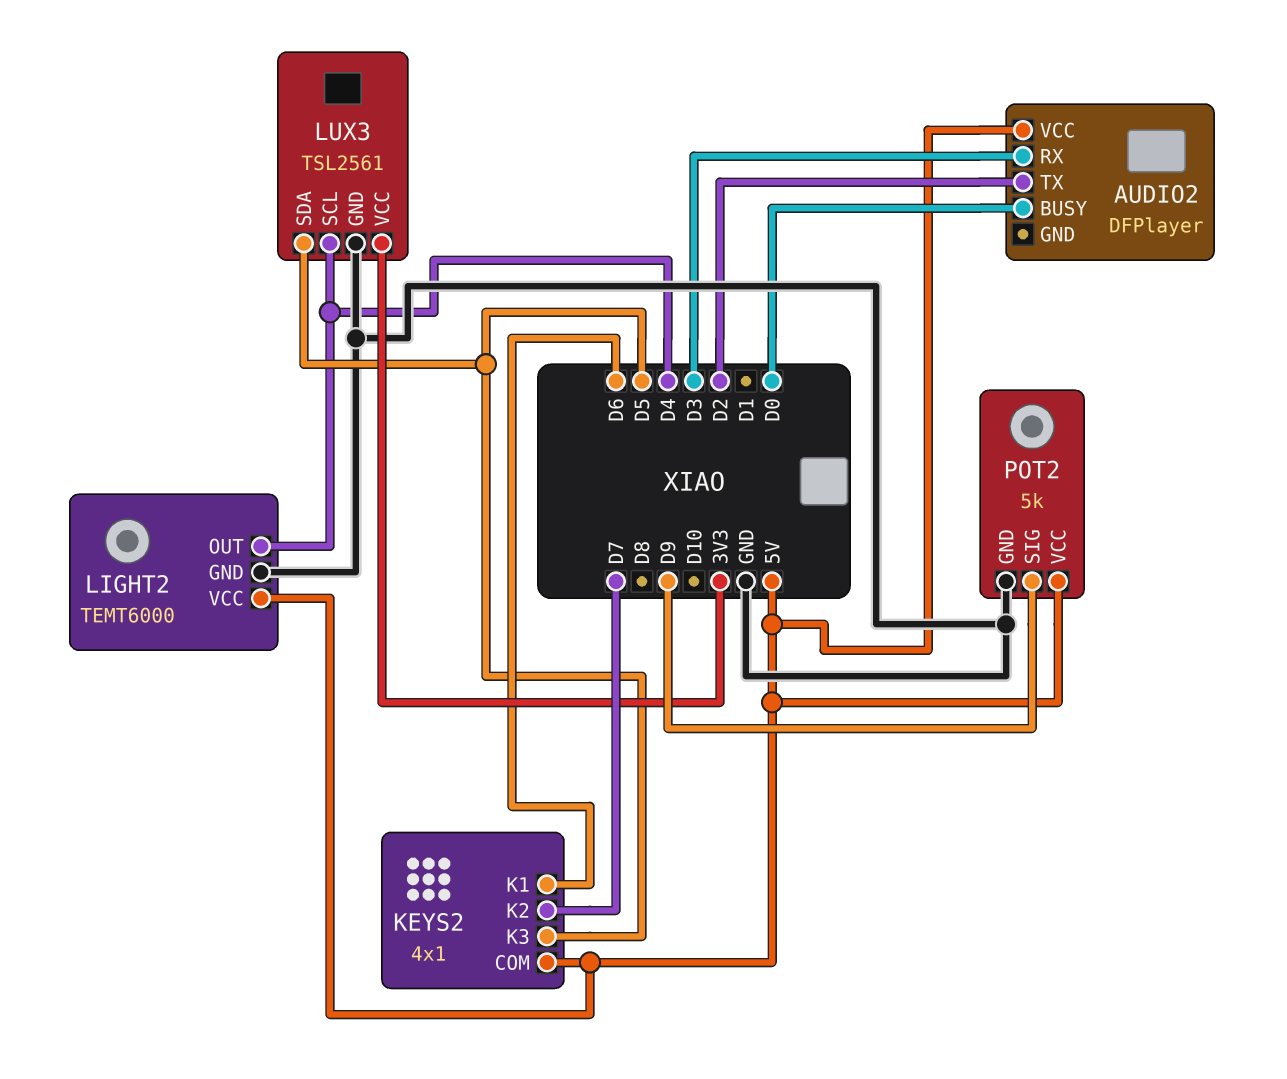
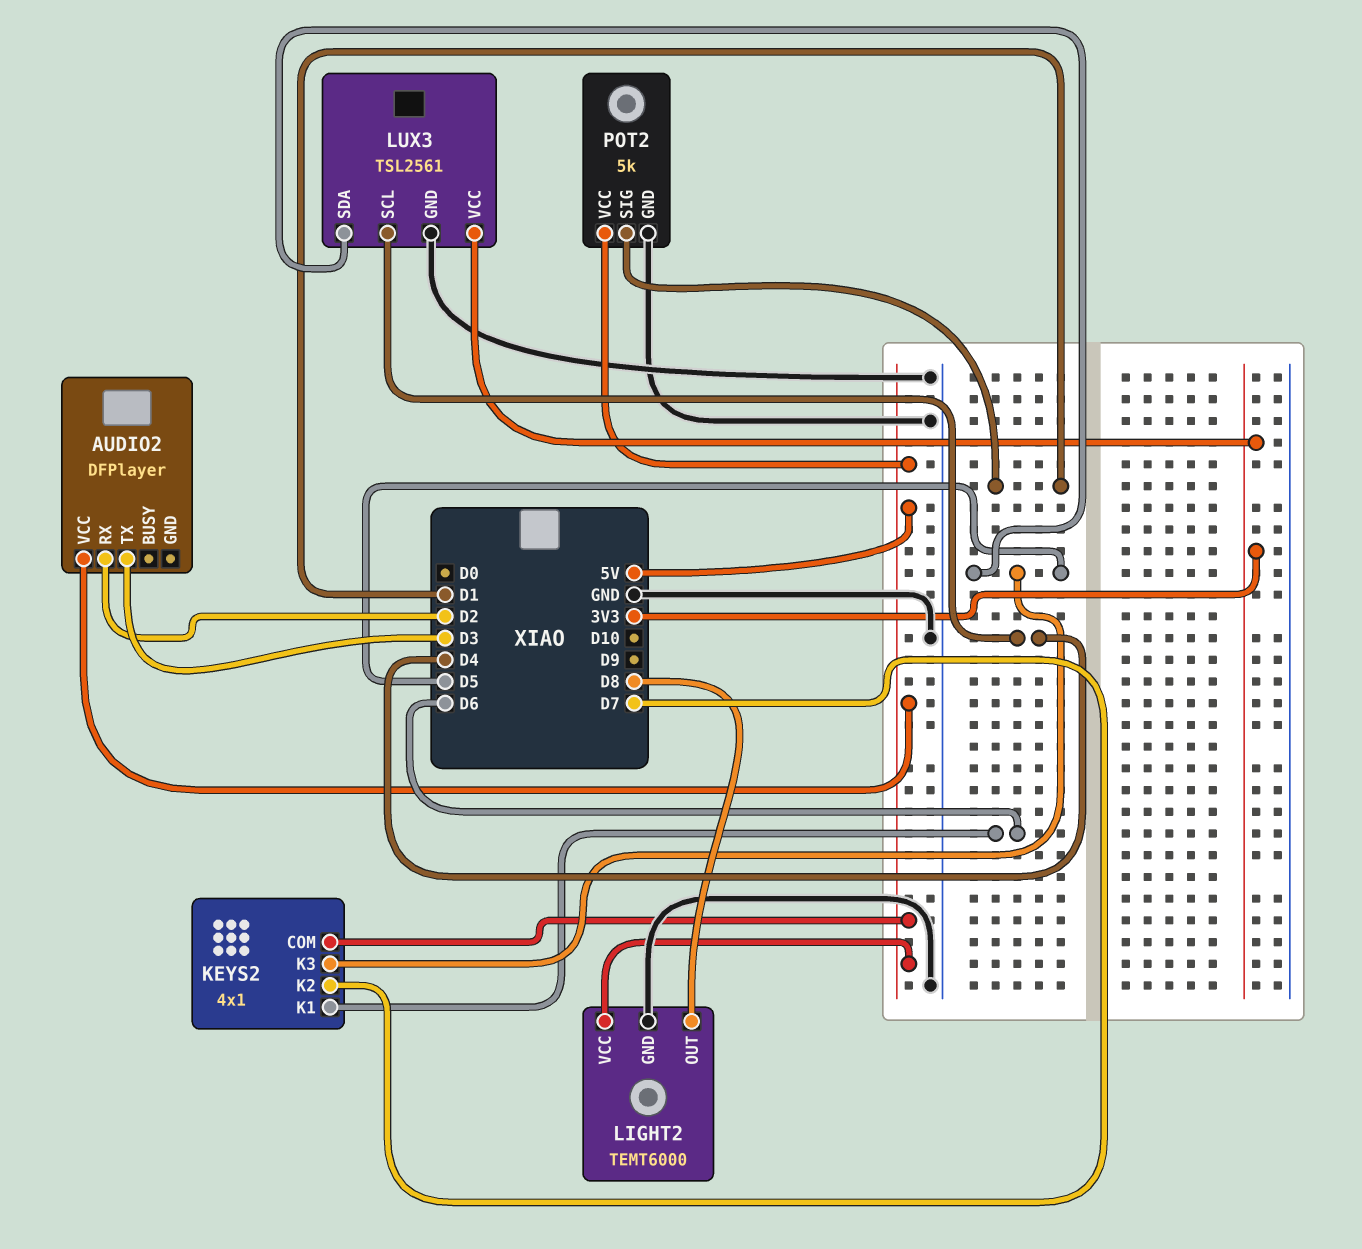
AUDIO2 pin BUSY: D0 -> none
AUDIO2 pin RX: D3 -> D2
AUDIO2 pin TX: D2 -> D3
LIGHT2 pin OUT: D4 -> D8
POT2 pin SIG: D9 -> D1

